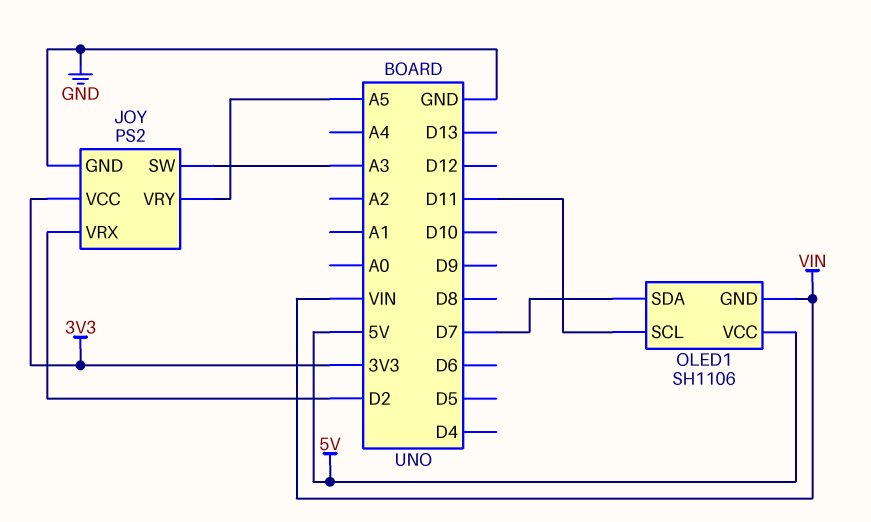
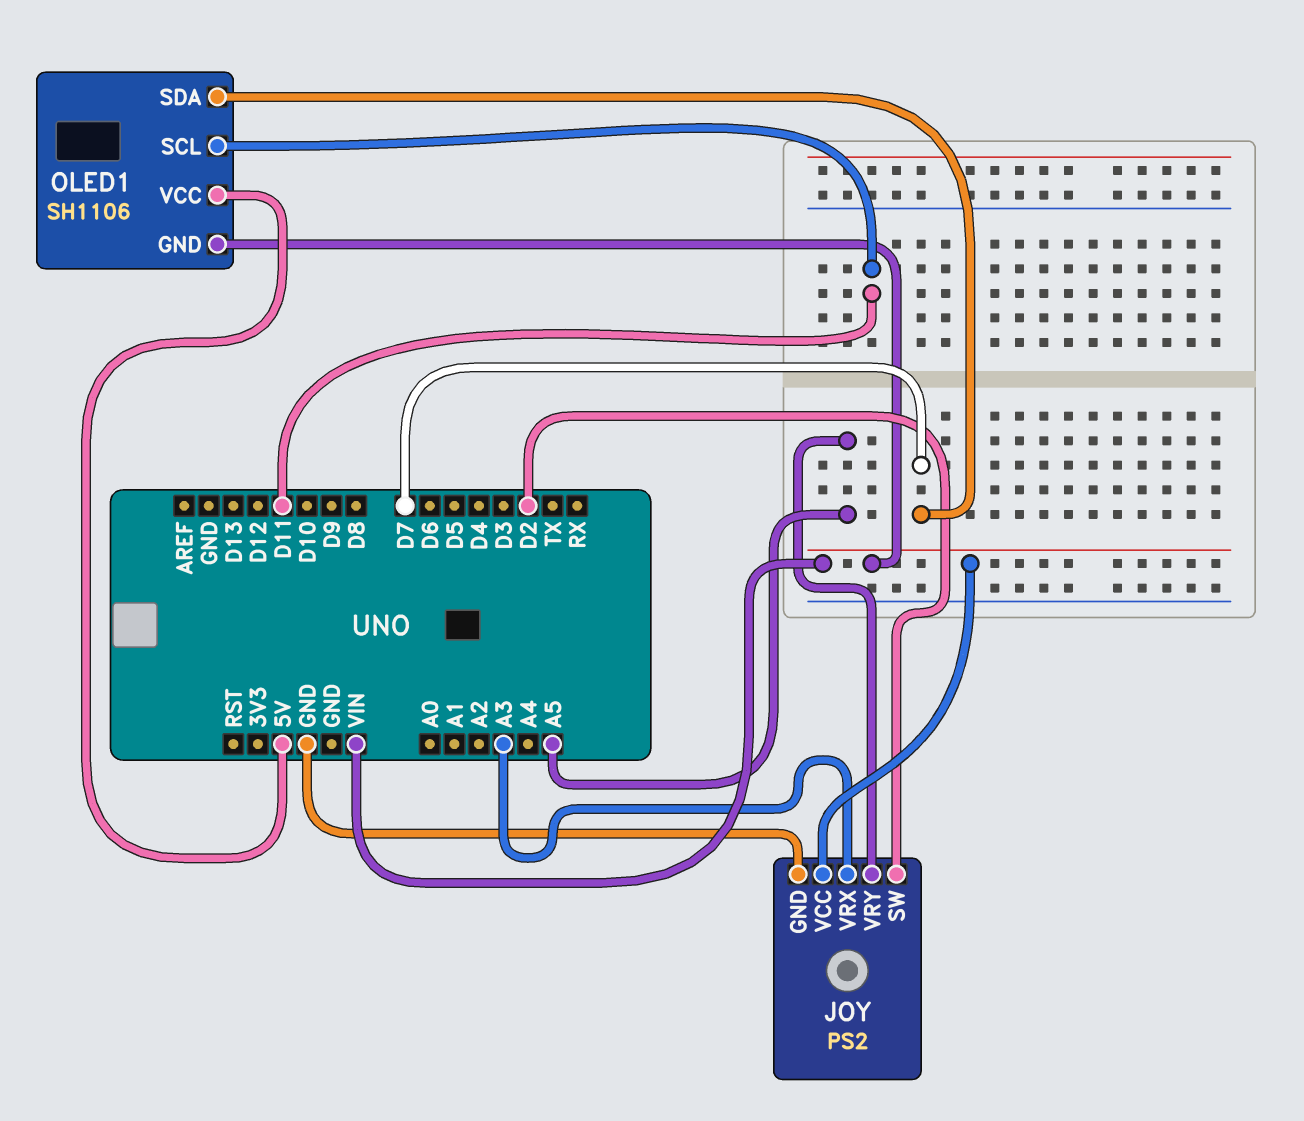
JOY pin SW: A3 -> D2
JOY pin VCC: 3V3 -> VIN
JOY pin VRX: D2 -> A3

